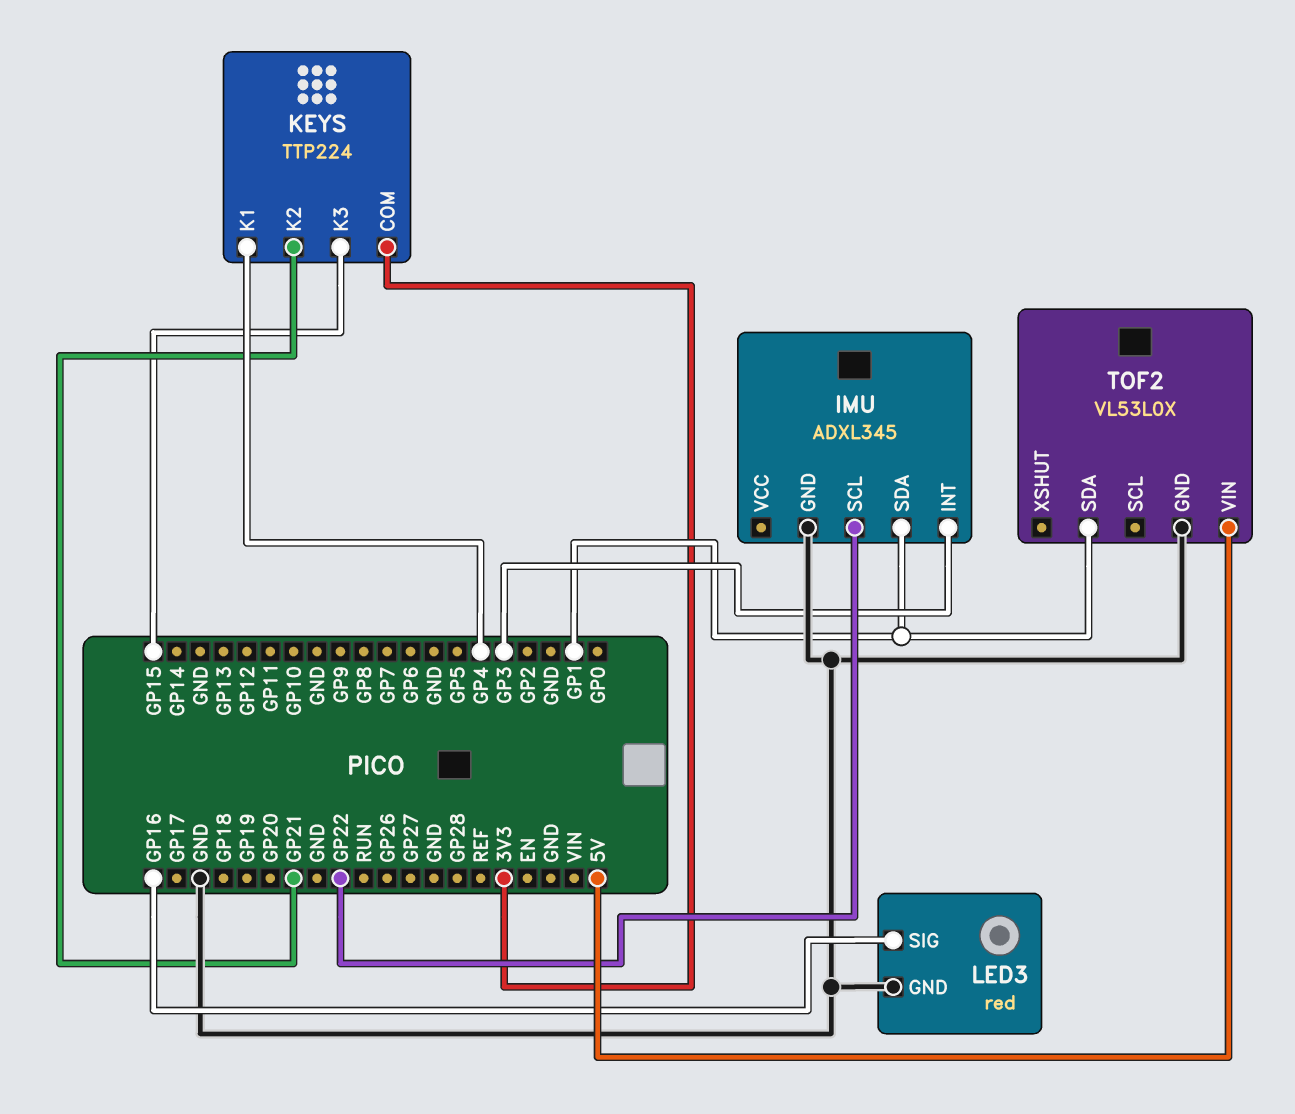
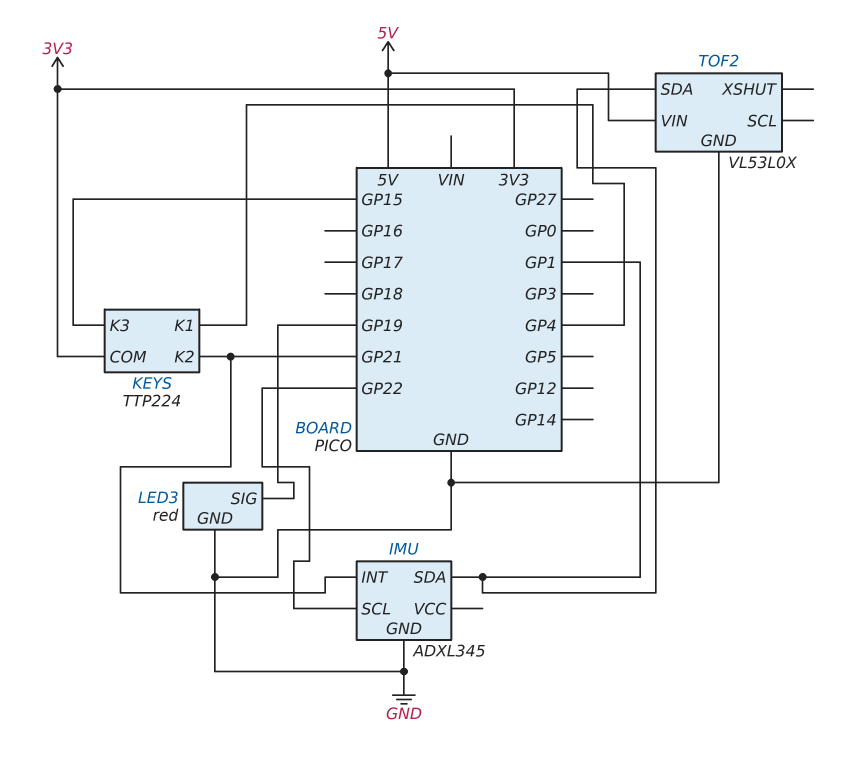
IMU pin INT: GP3 -> GP21
LED3 pin SIG: GP16 -> GP19

